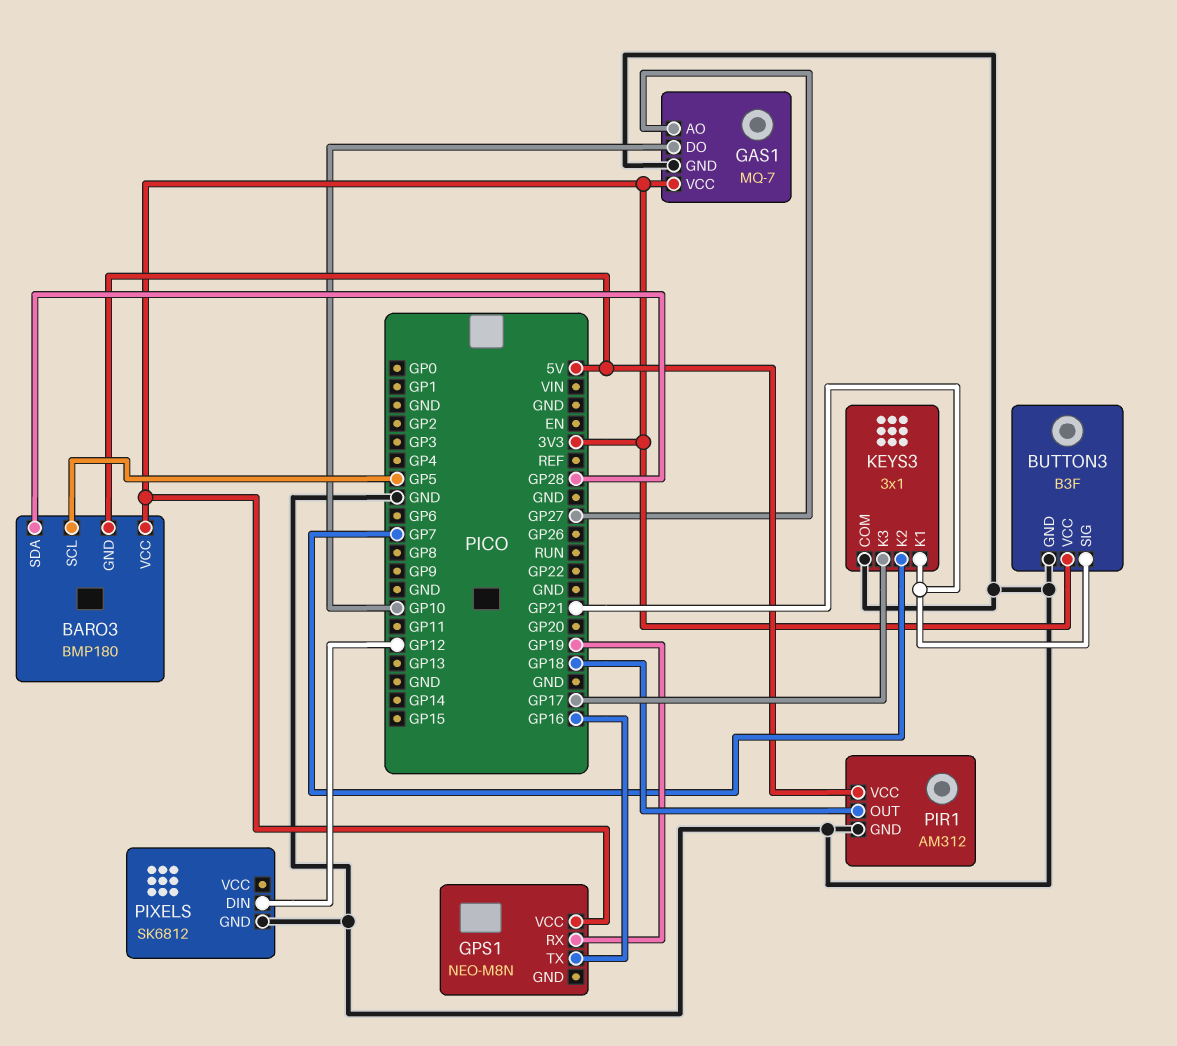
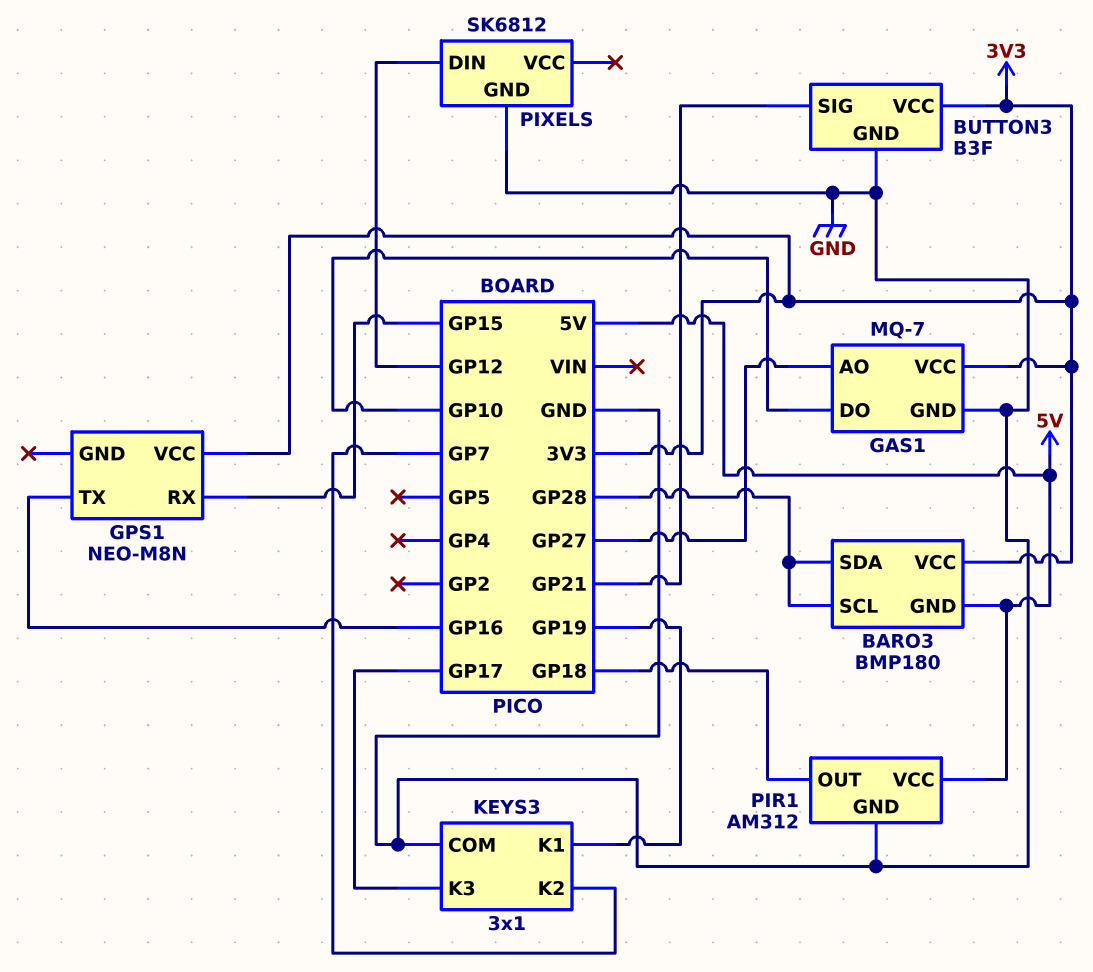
BARO3 pin SCL: GP5 -> GP28
GPS1 pin RX: GP19 -> GP15
KEYS3 pin K1: GP21 -> GP19

